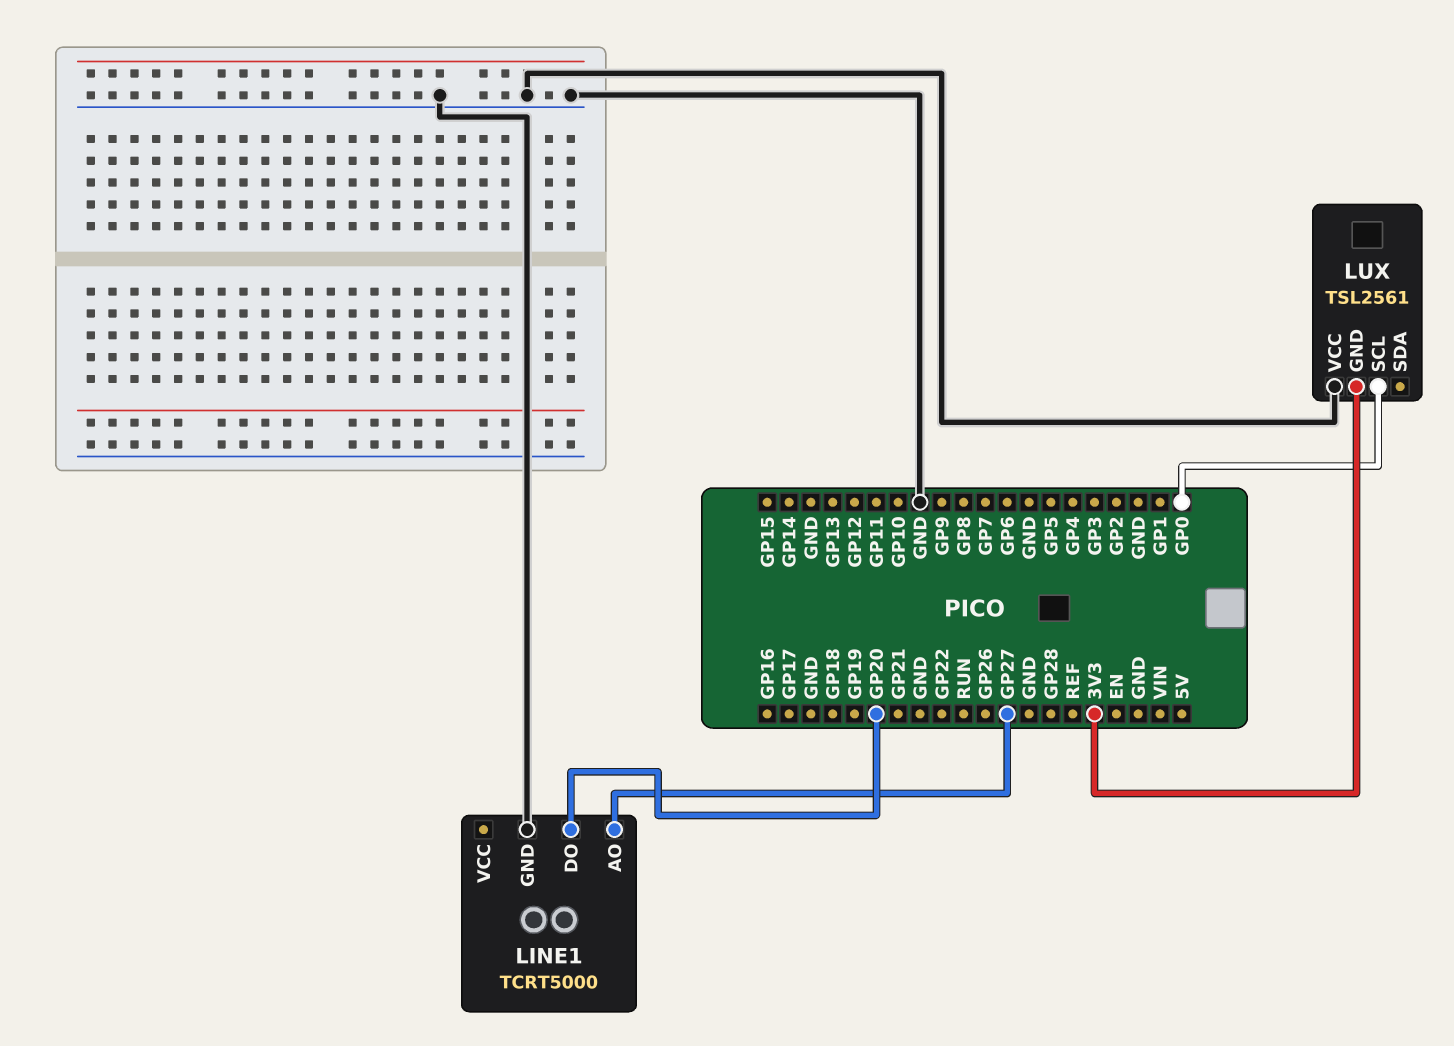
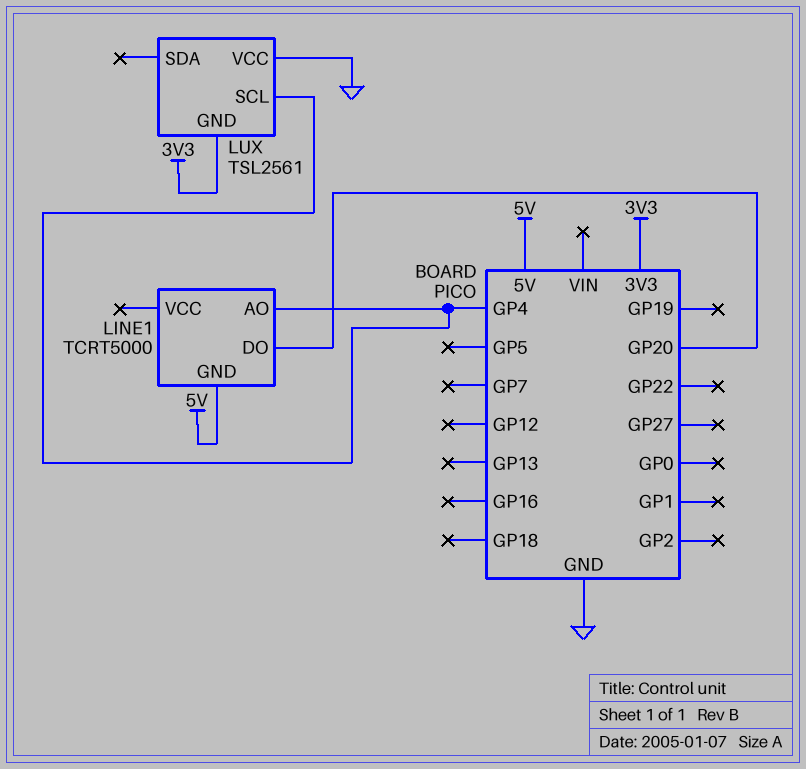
LINE1 pin AO: GP27 -> GP4
LINE1 pin GND: GND -> 5V
LUX pin SCL: GP0 -> GP4

